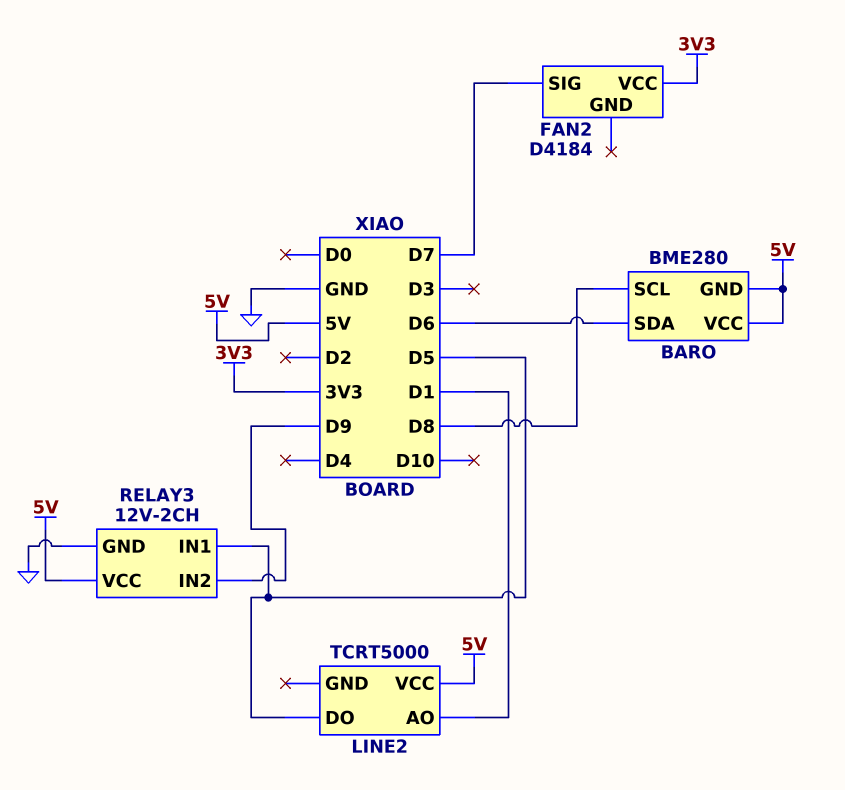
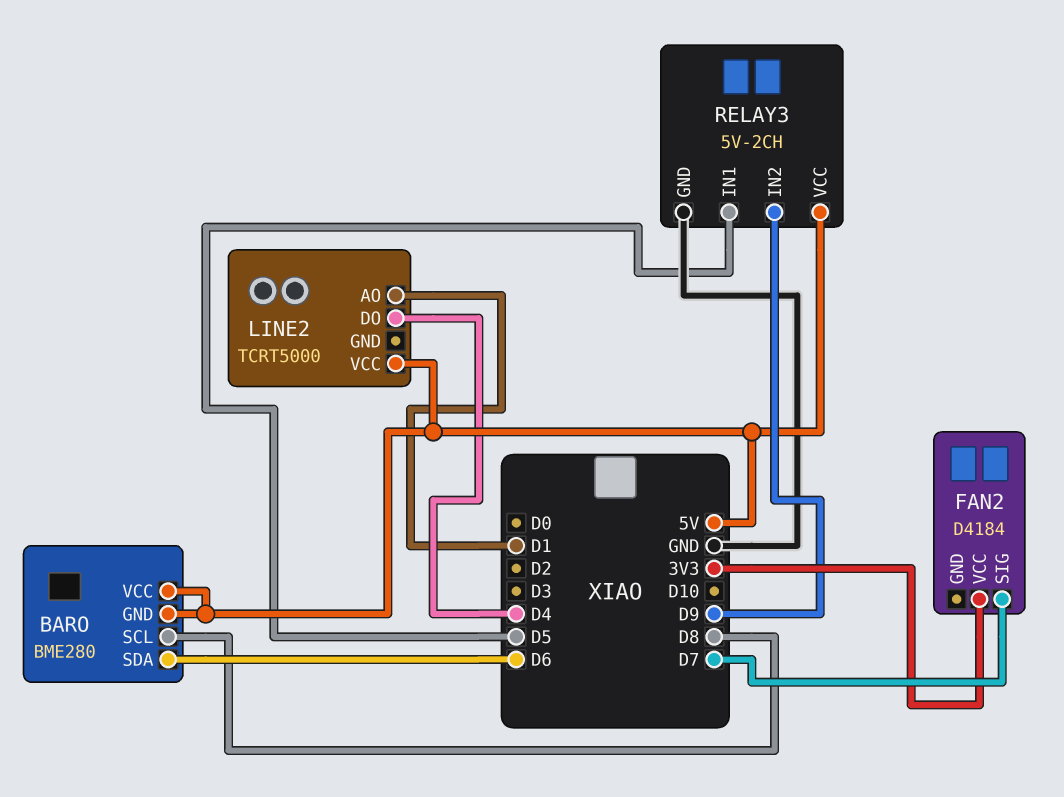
LINE2 pin DO: D5 -> D4
RELAY3: 12V-2CH -> 5V-2CH

